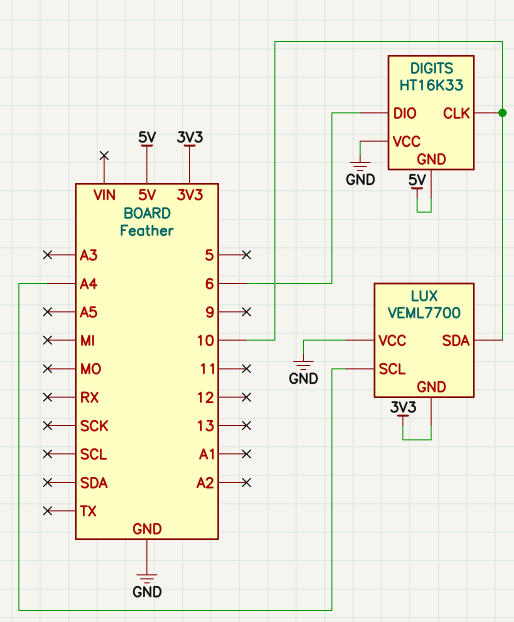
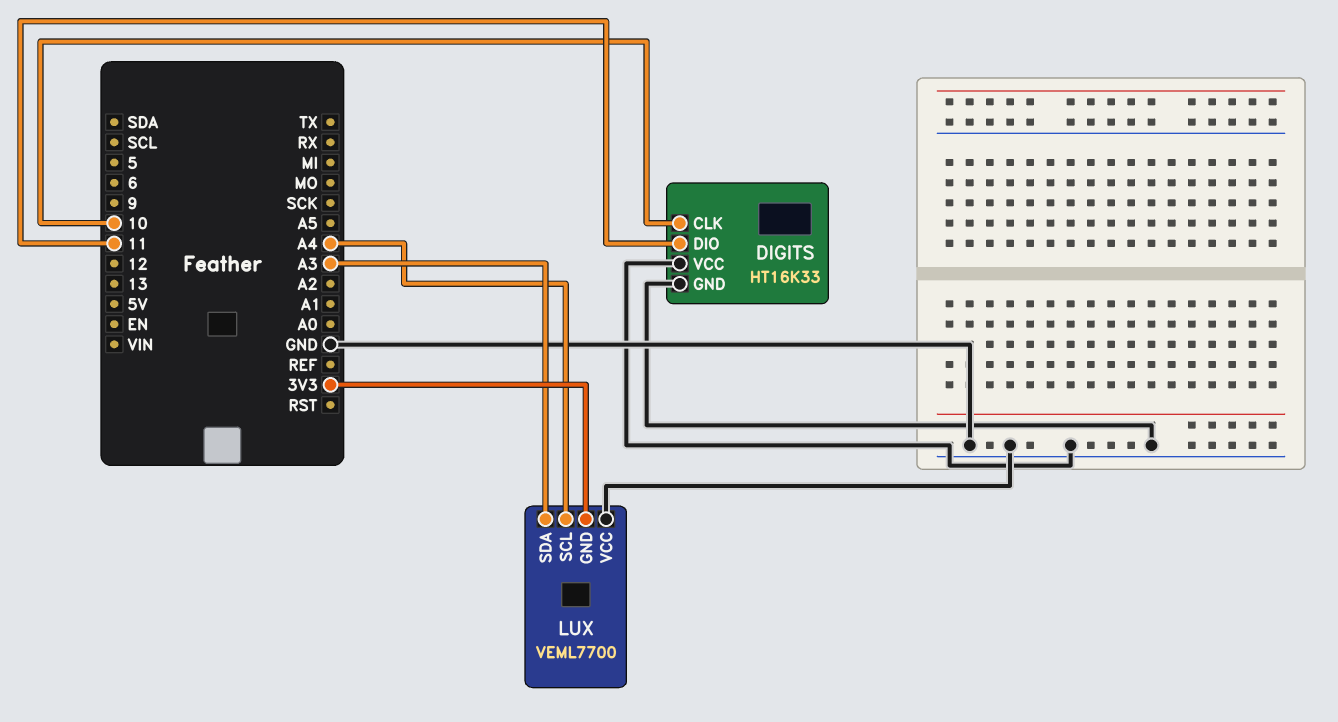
DIGITS pin DIO: 6 -> 11
DIGITS pin GND: 5V -> GND
LUX pin SDA: 10 -> A3

